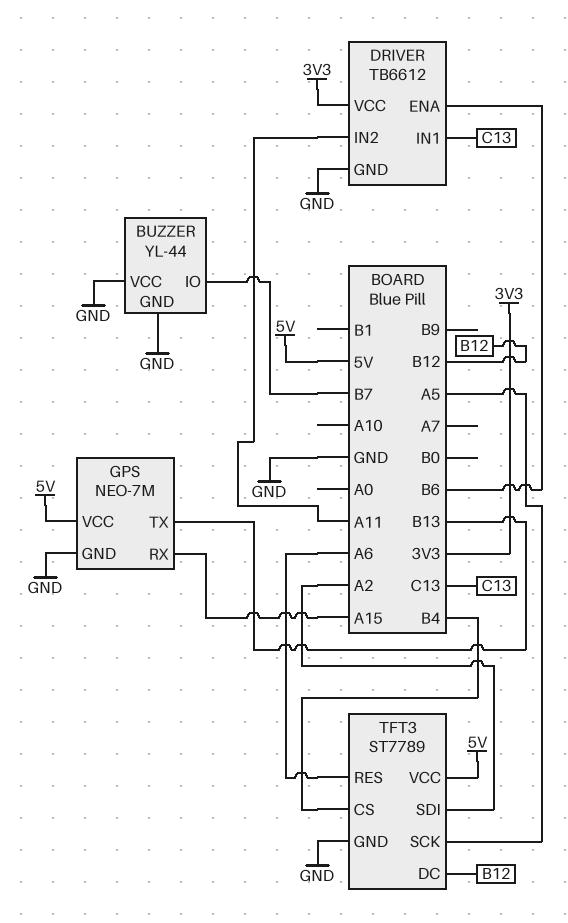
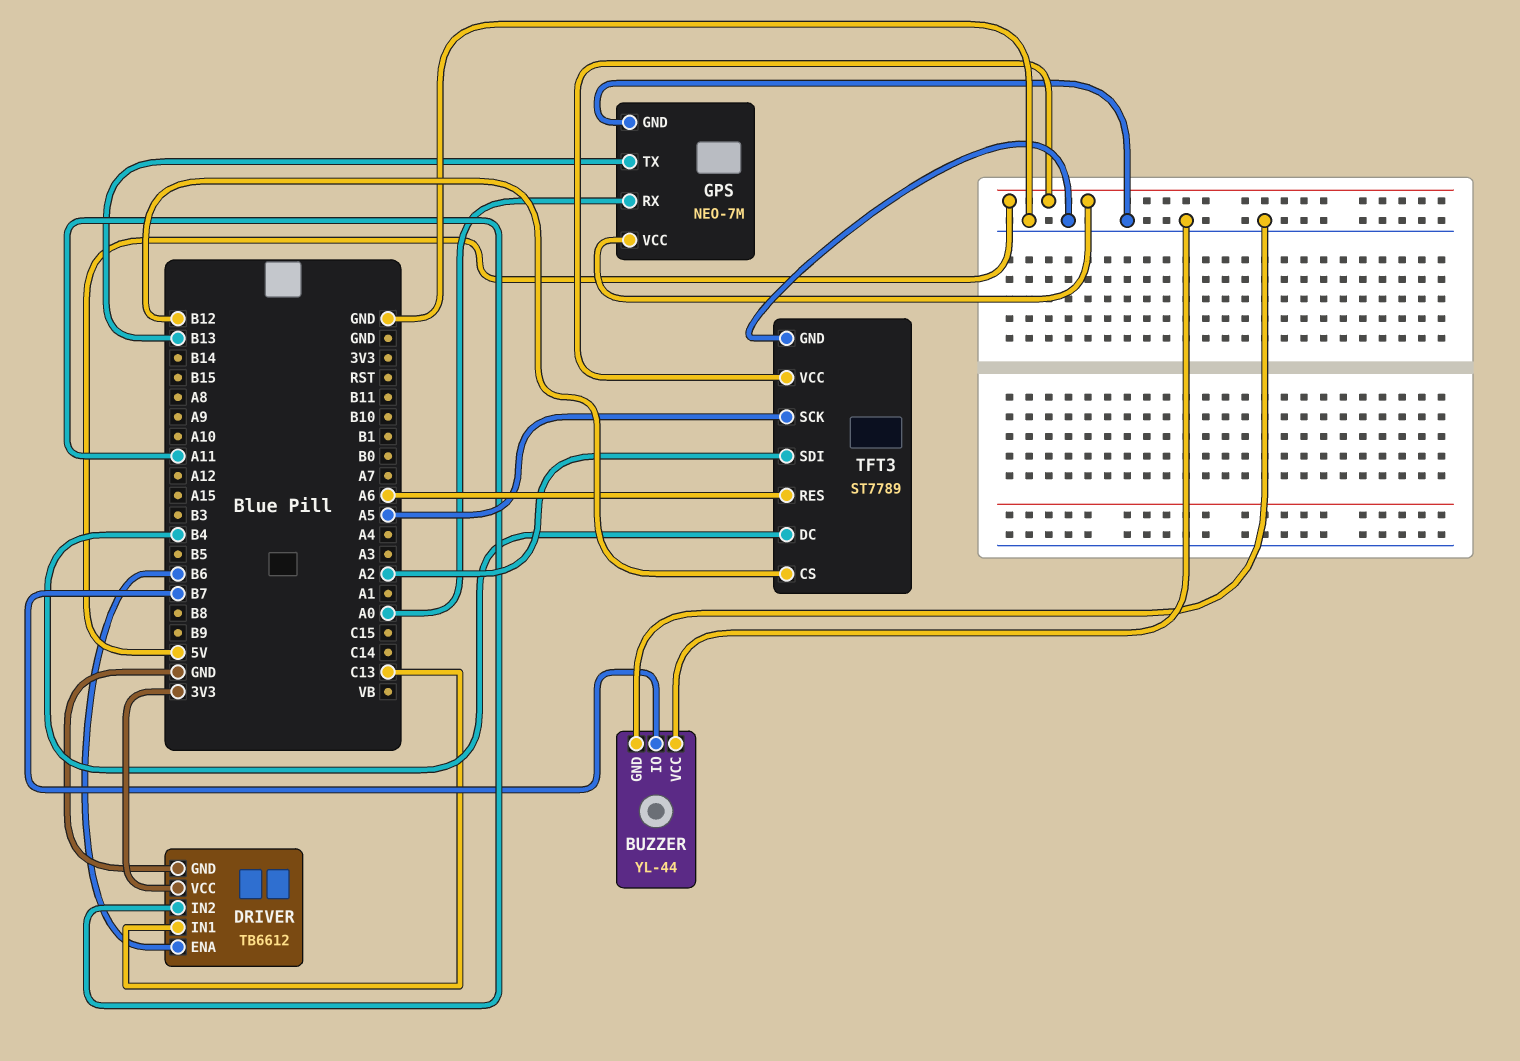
GPS pin RX: A15 -> A0
TFT3 pin CS: B4 -> B12
TFT3 pin DC: B12 -> B4

